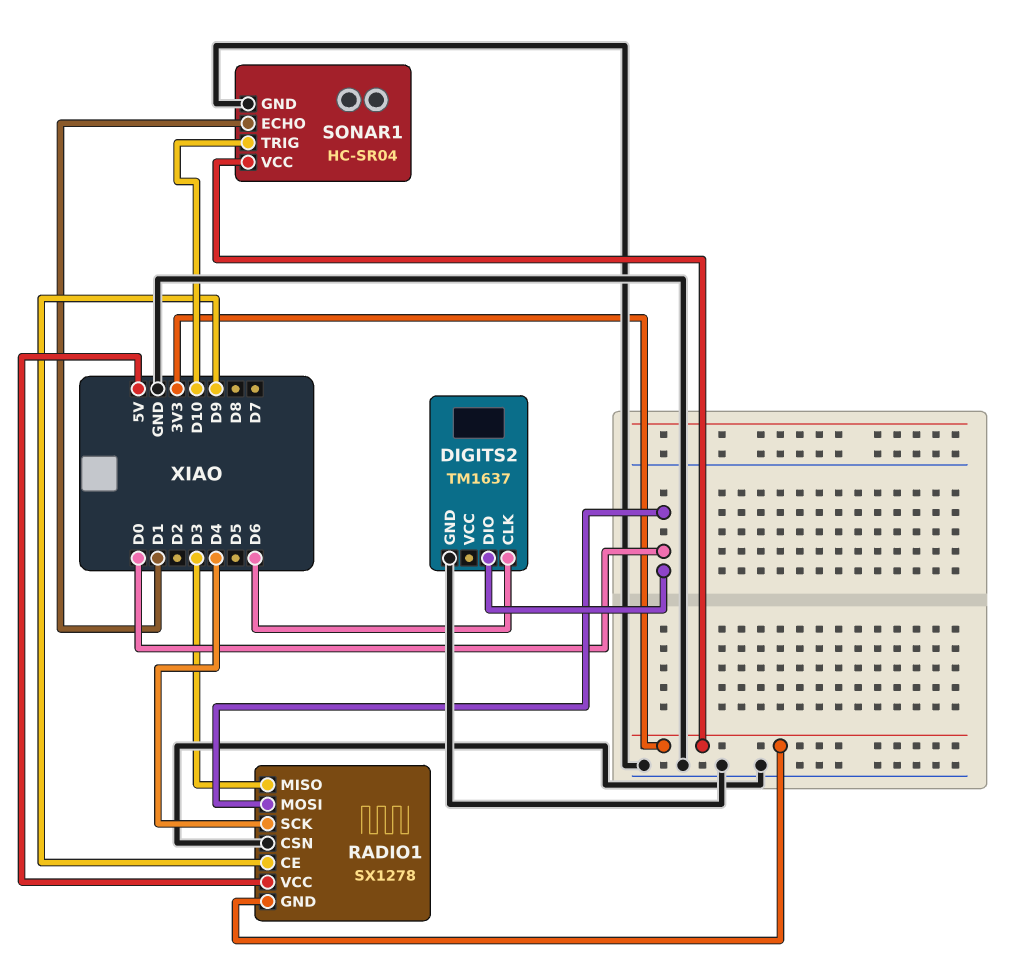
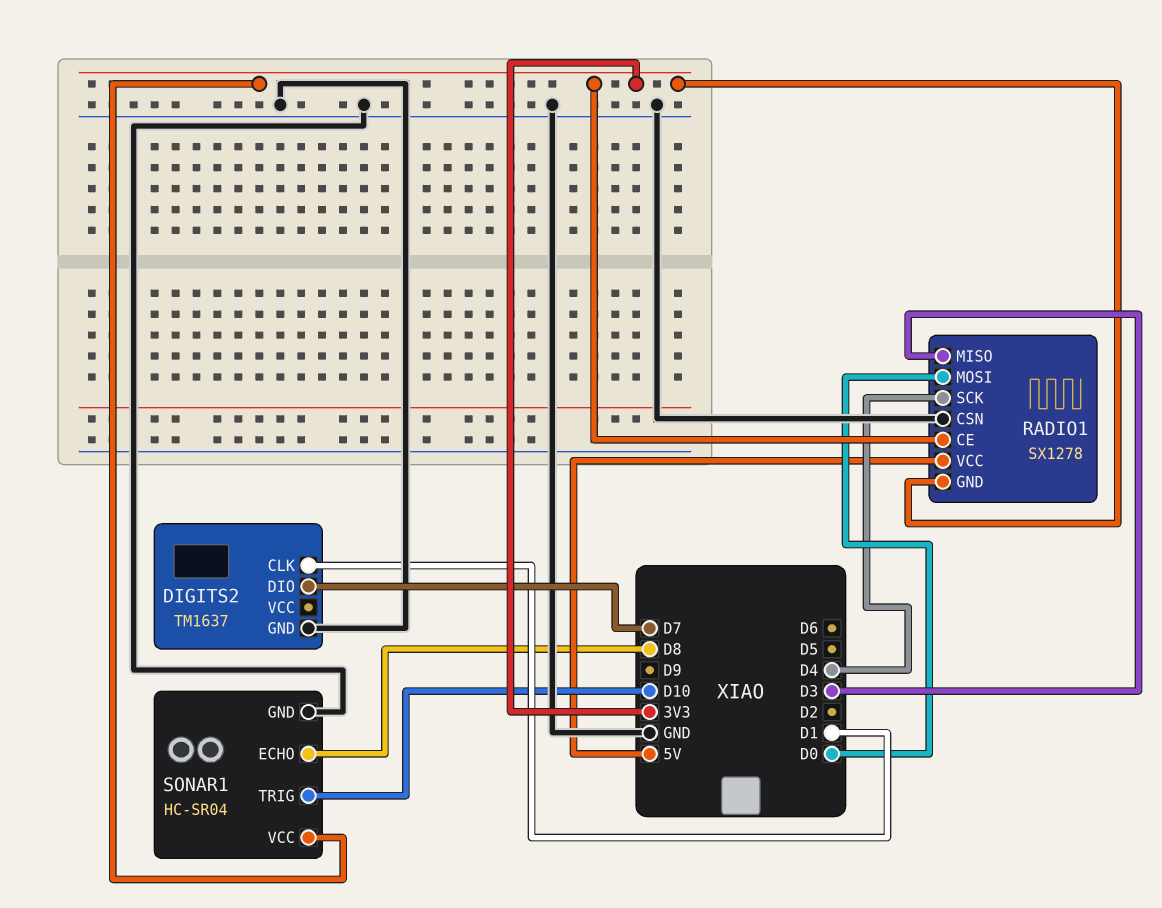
DIGITS2 pin CLK: D6 -> D1
DIGITS2 pin DIO: D0 -> D7
RADIO1 pin CE: D9 -> 3V3
SONAR1 pin ECHO: D1 -> D8

